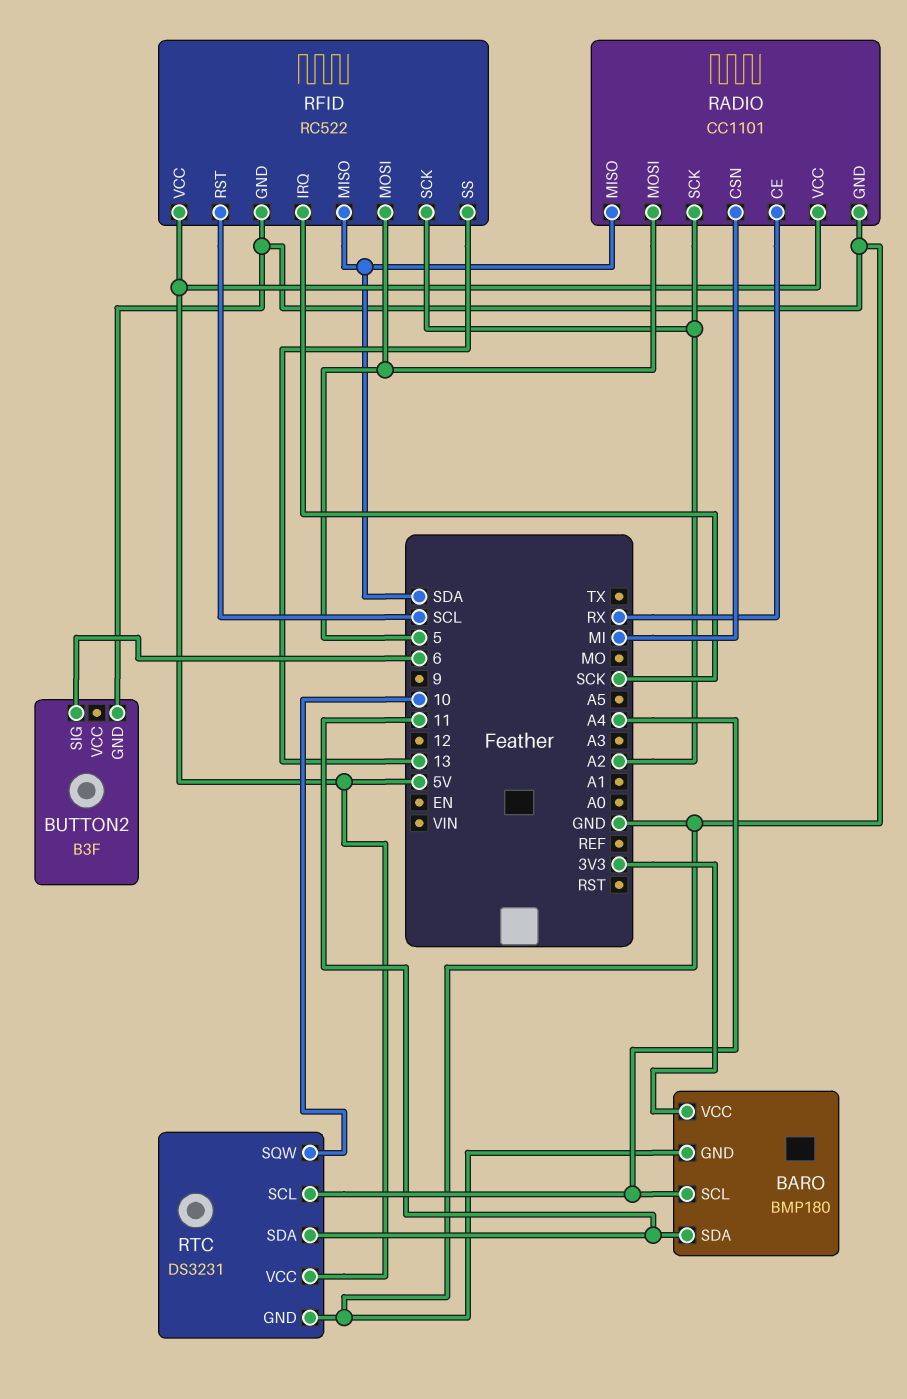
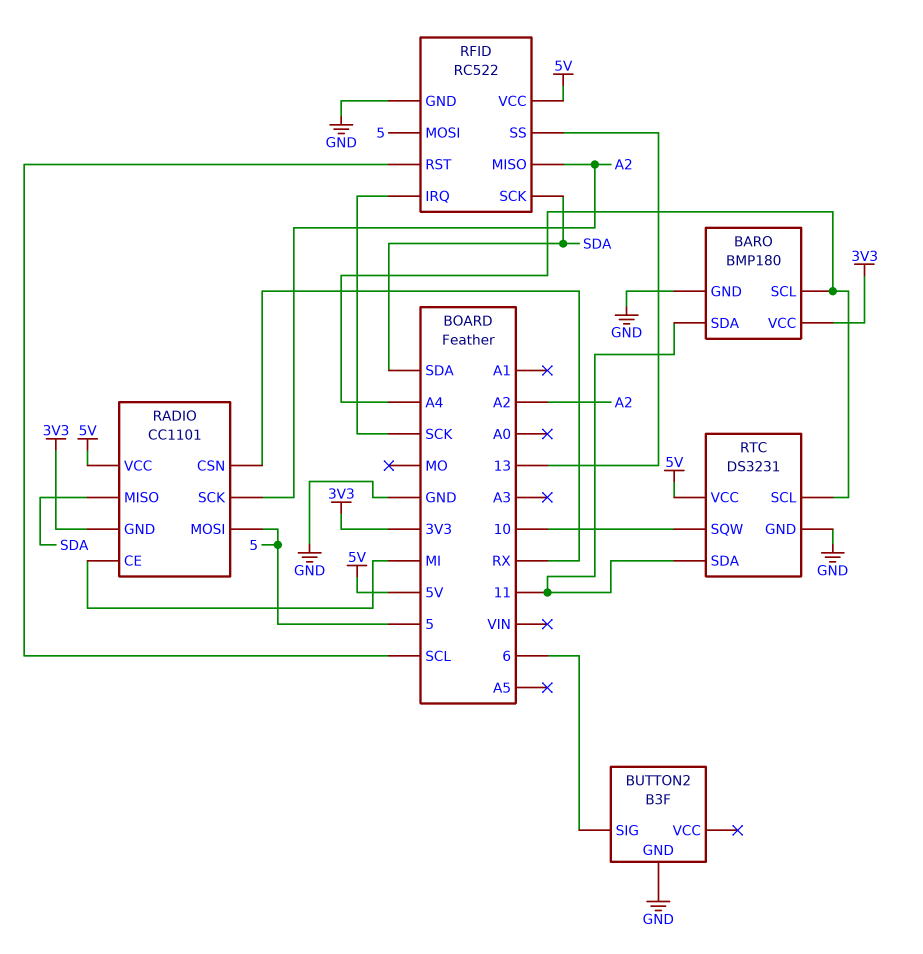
RADIO pin CE: RX -> MI
RADIO pin CSN: MI -> RX
RADIO pin GND: GND -> 3V3
RFID pin MISO: SDA -> A2
RFID pin SCK: A2 -> SDA

